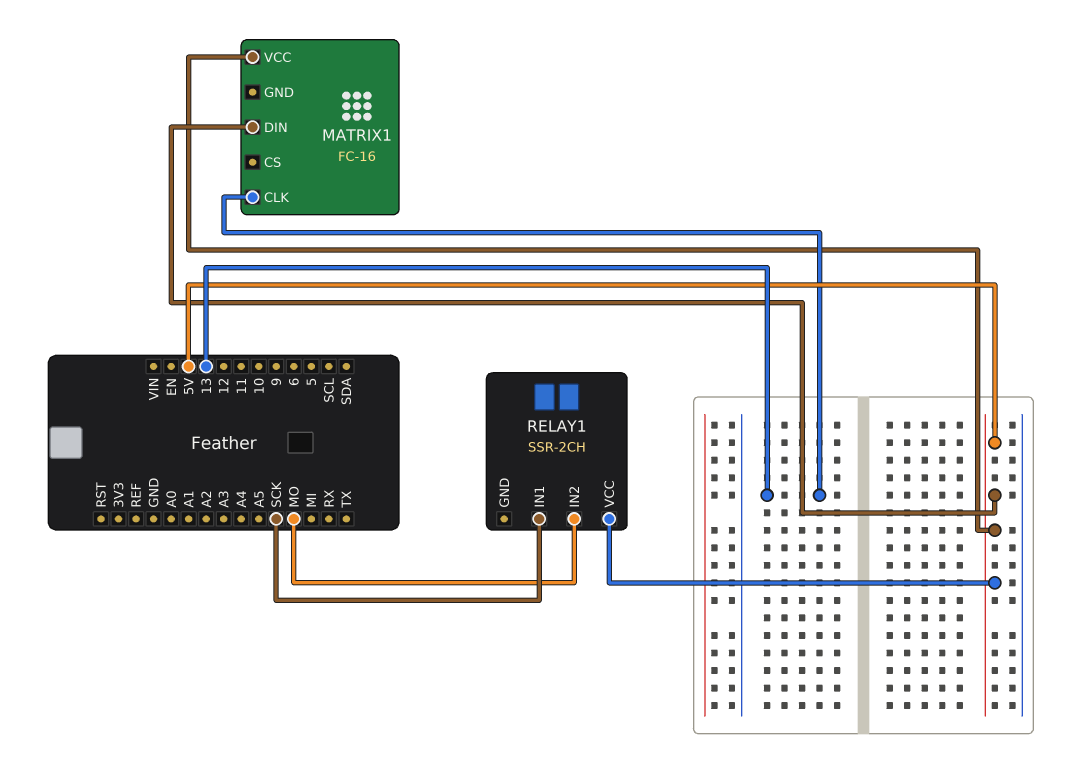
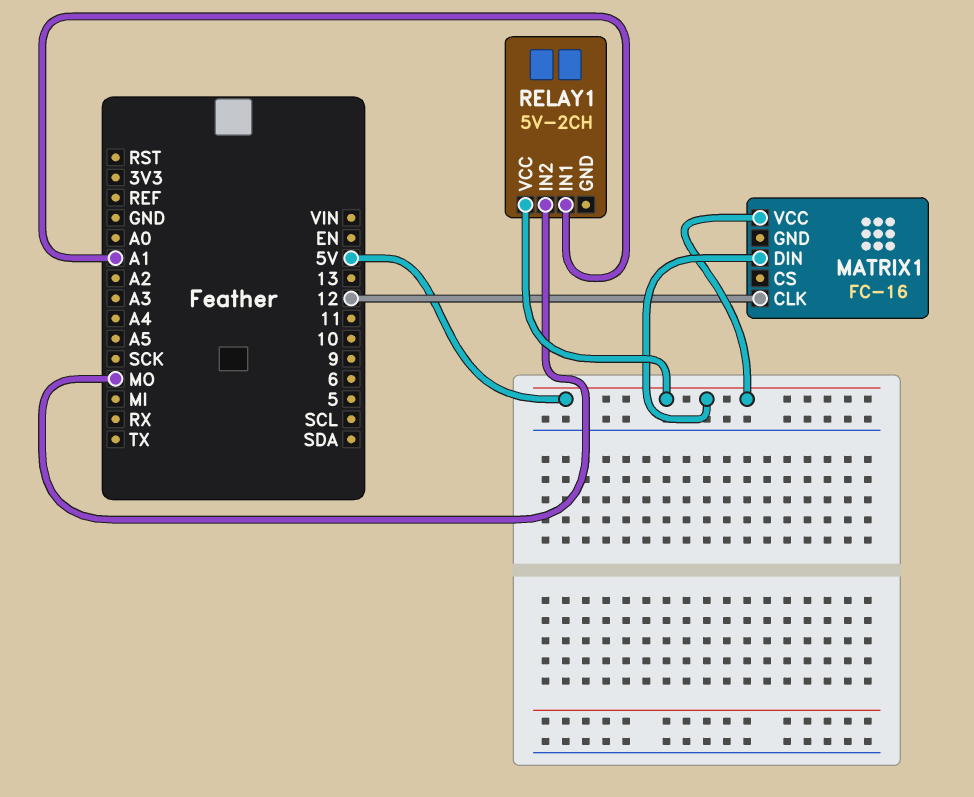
MATRIX1 pin CLK: 13 -> 12
RELAY1: SSR-2CH -> 5V-2CH
RELAY1 pin IN1: SCK -> A1

